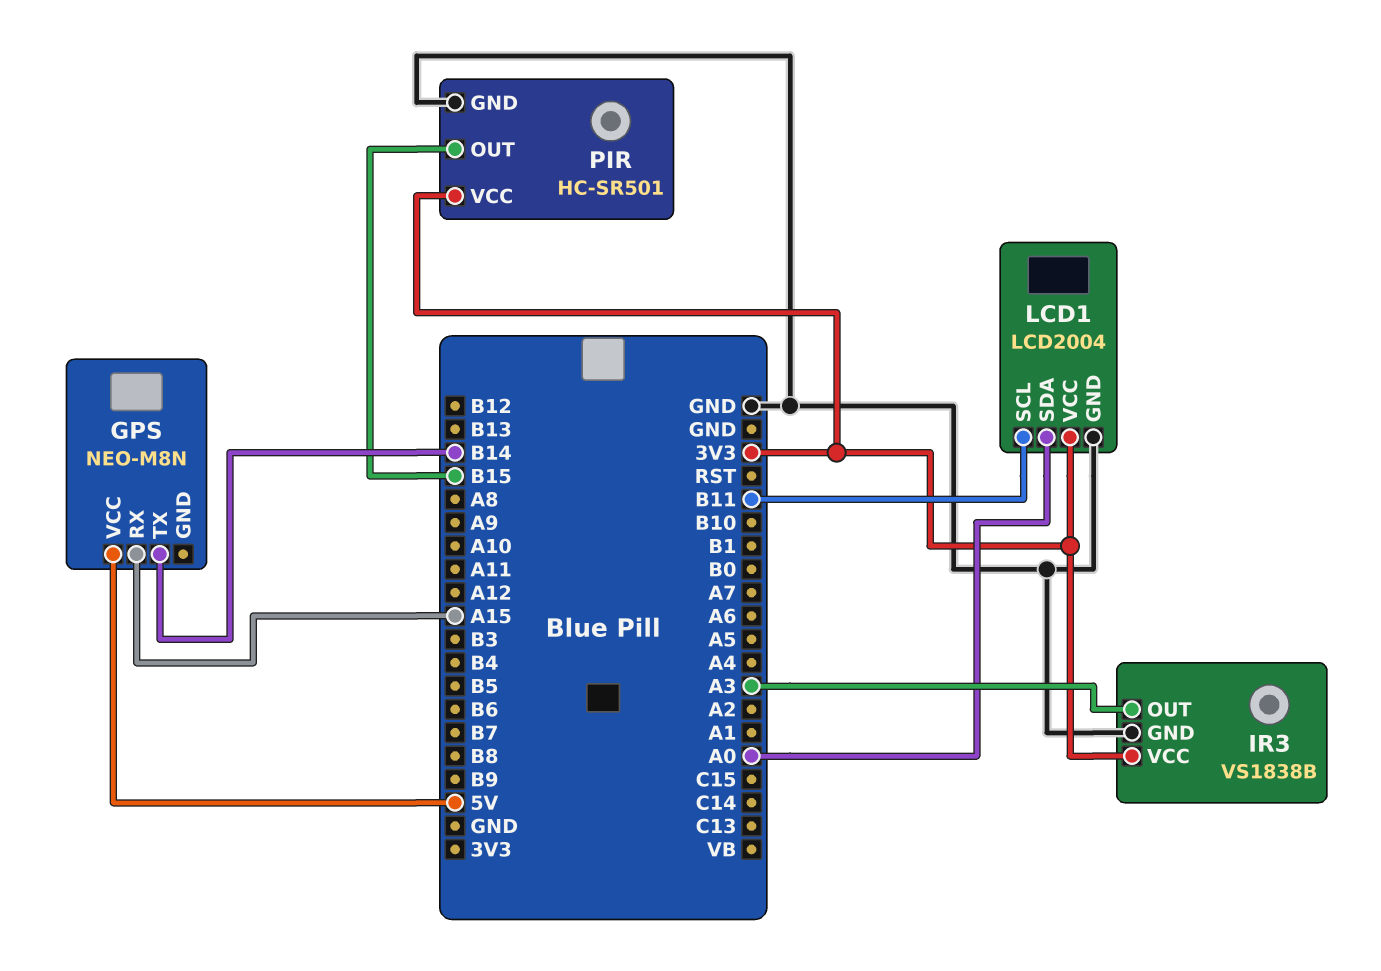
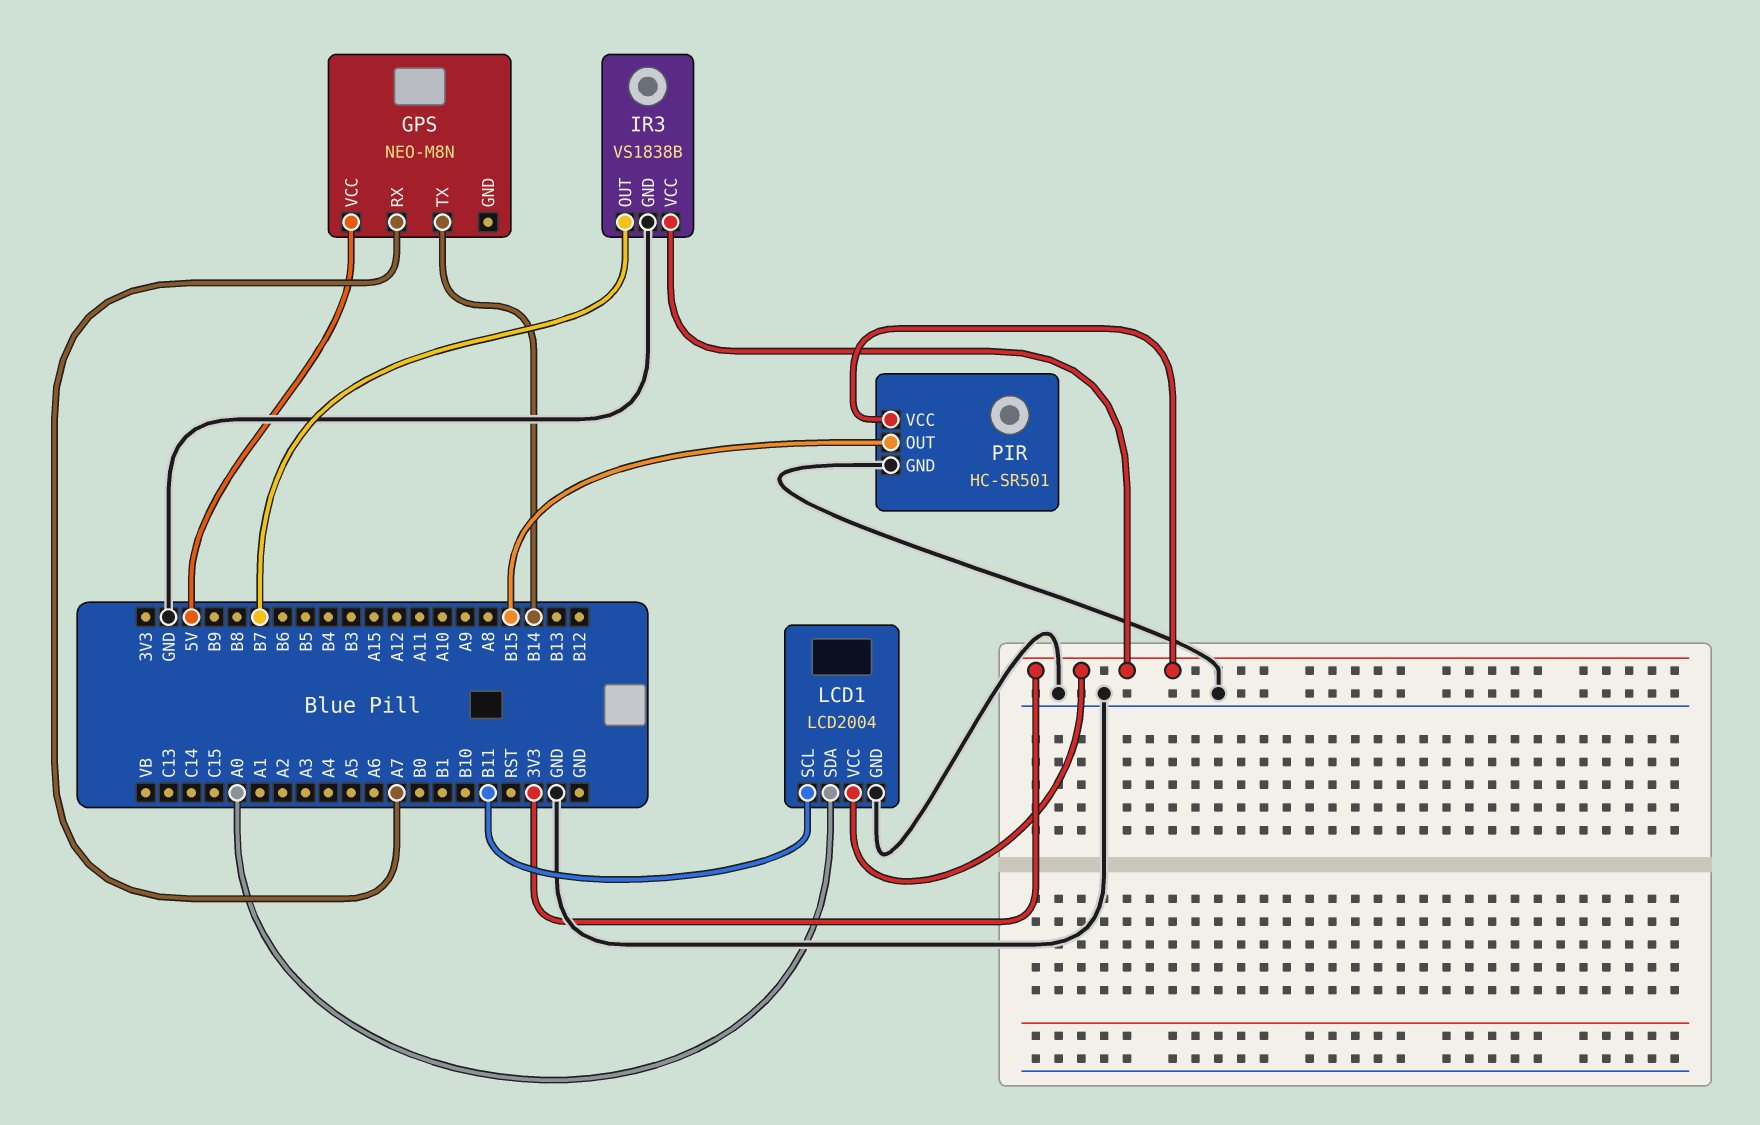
GPS pin RX: A15 -> A7
IR3 pin OUT: A3 -> B7

